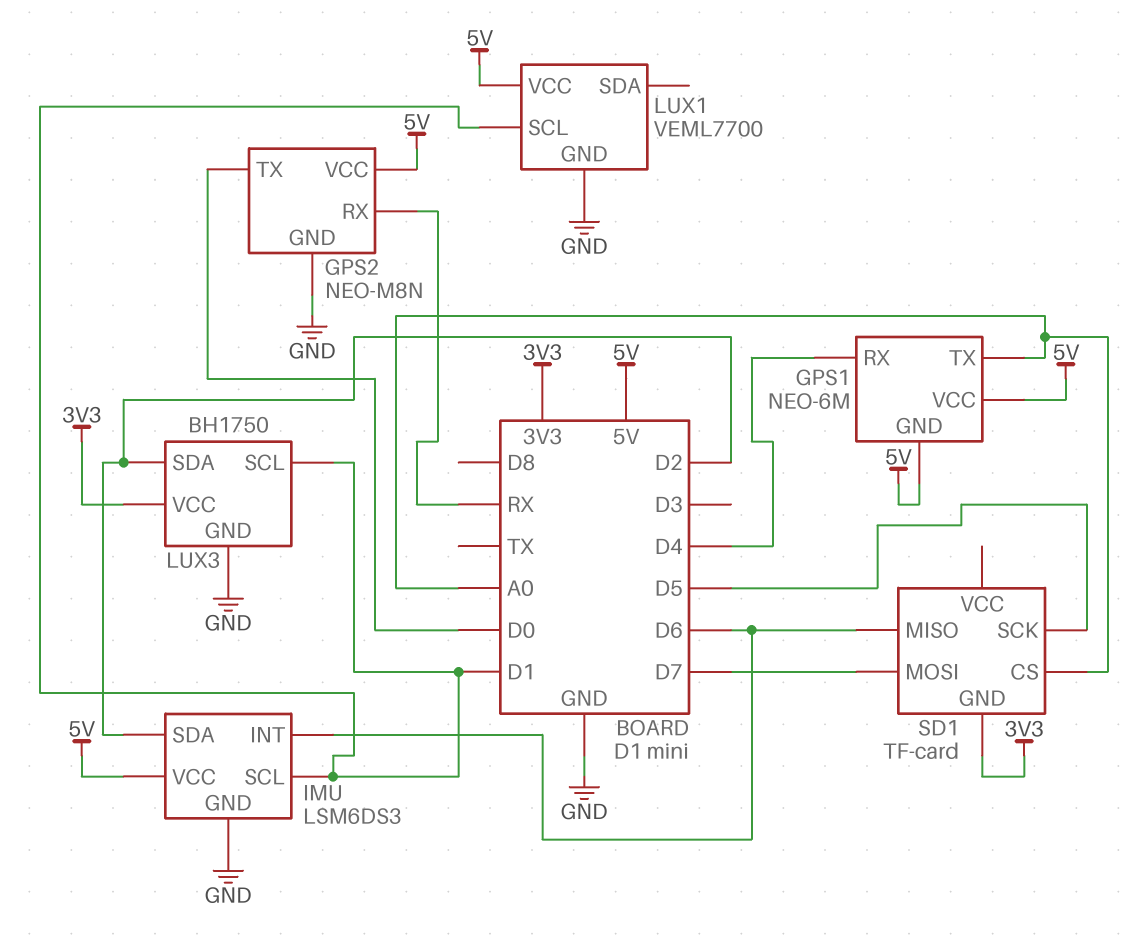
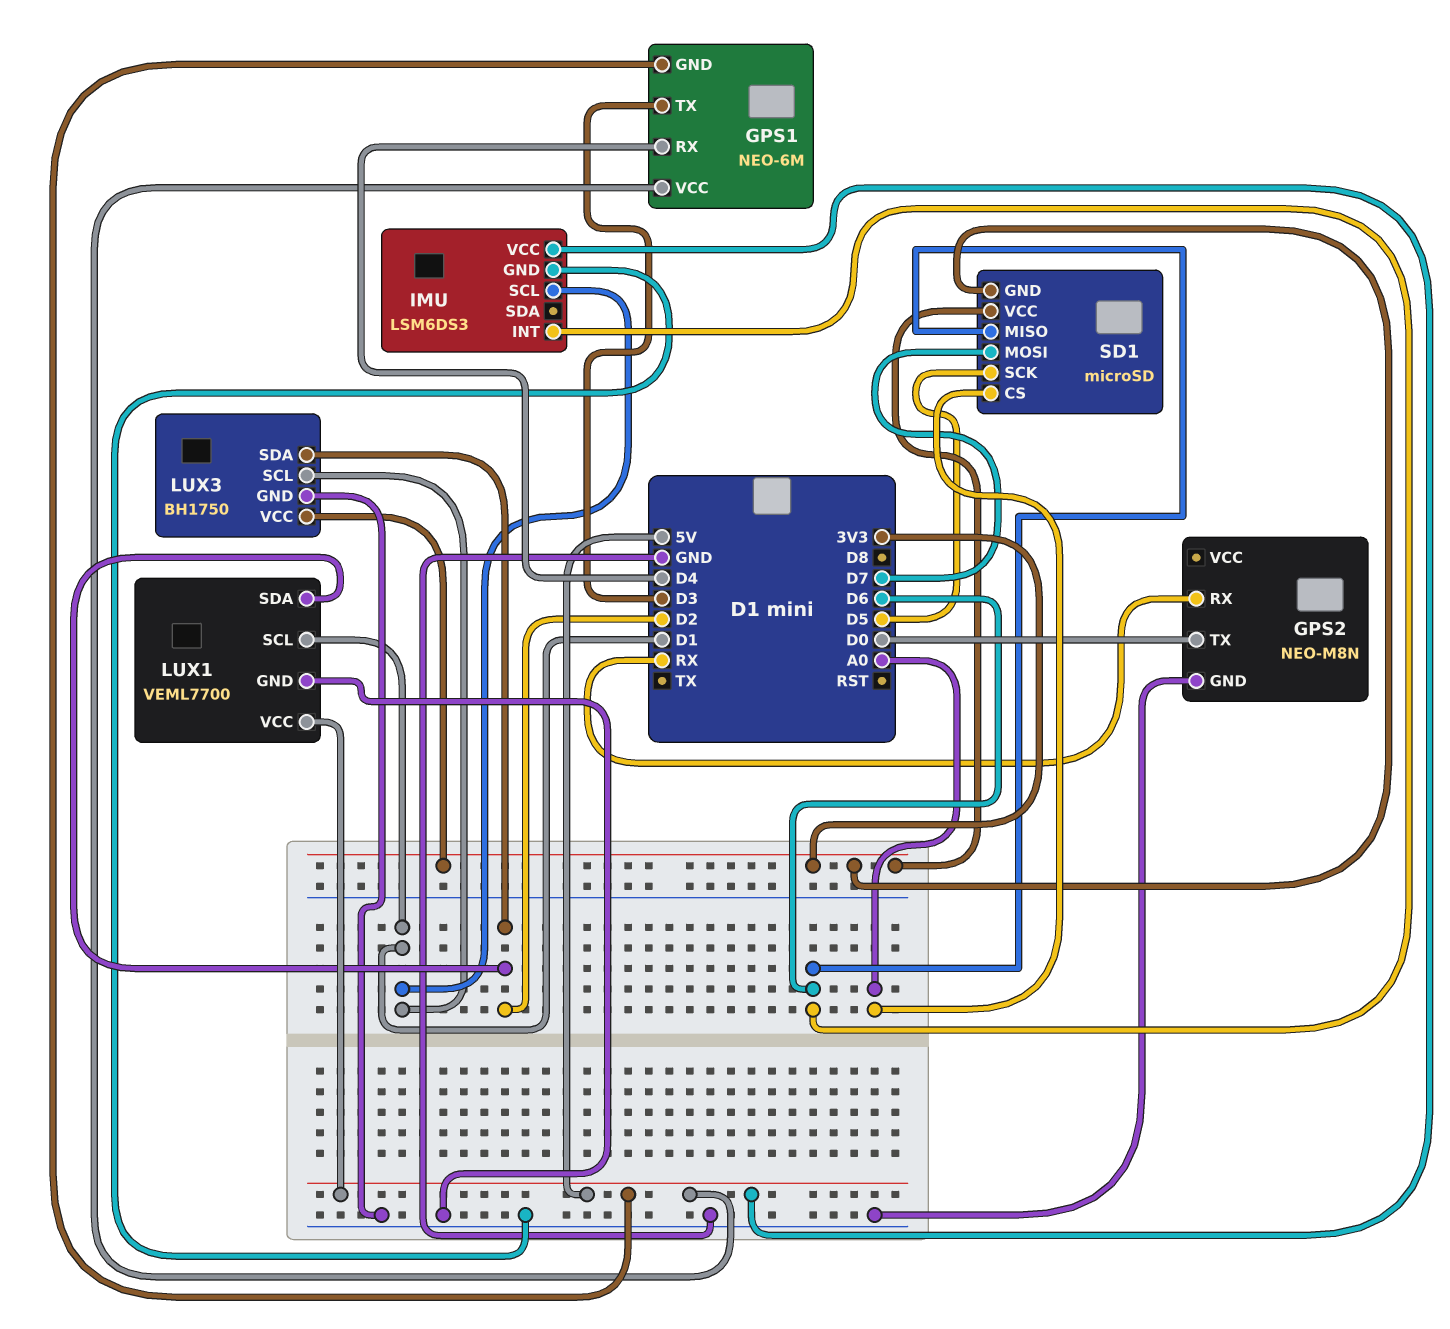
GPS1 pin TX: A0 -> D3
GPS2 pin VCC: 5V -> none
IMU pin SDA: D2 -> none
LUX1 pin SDA: none -> D2
SD1: TF-card -> microSD
SD1 pin VCC: none -> 3V3

